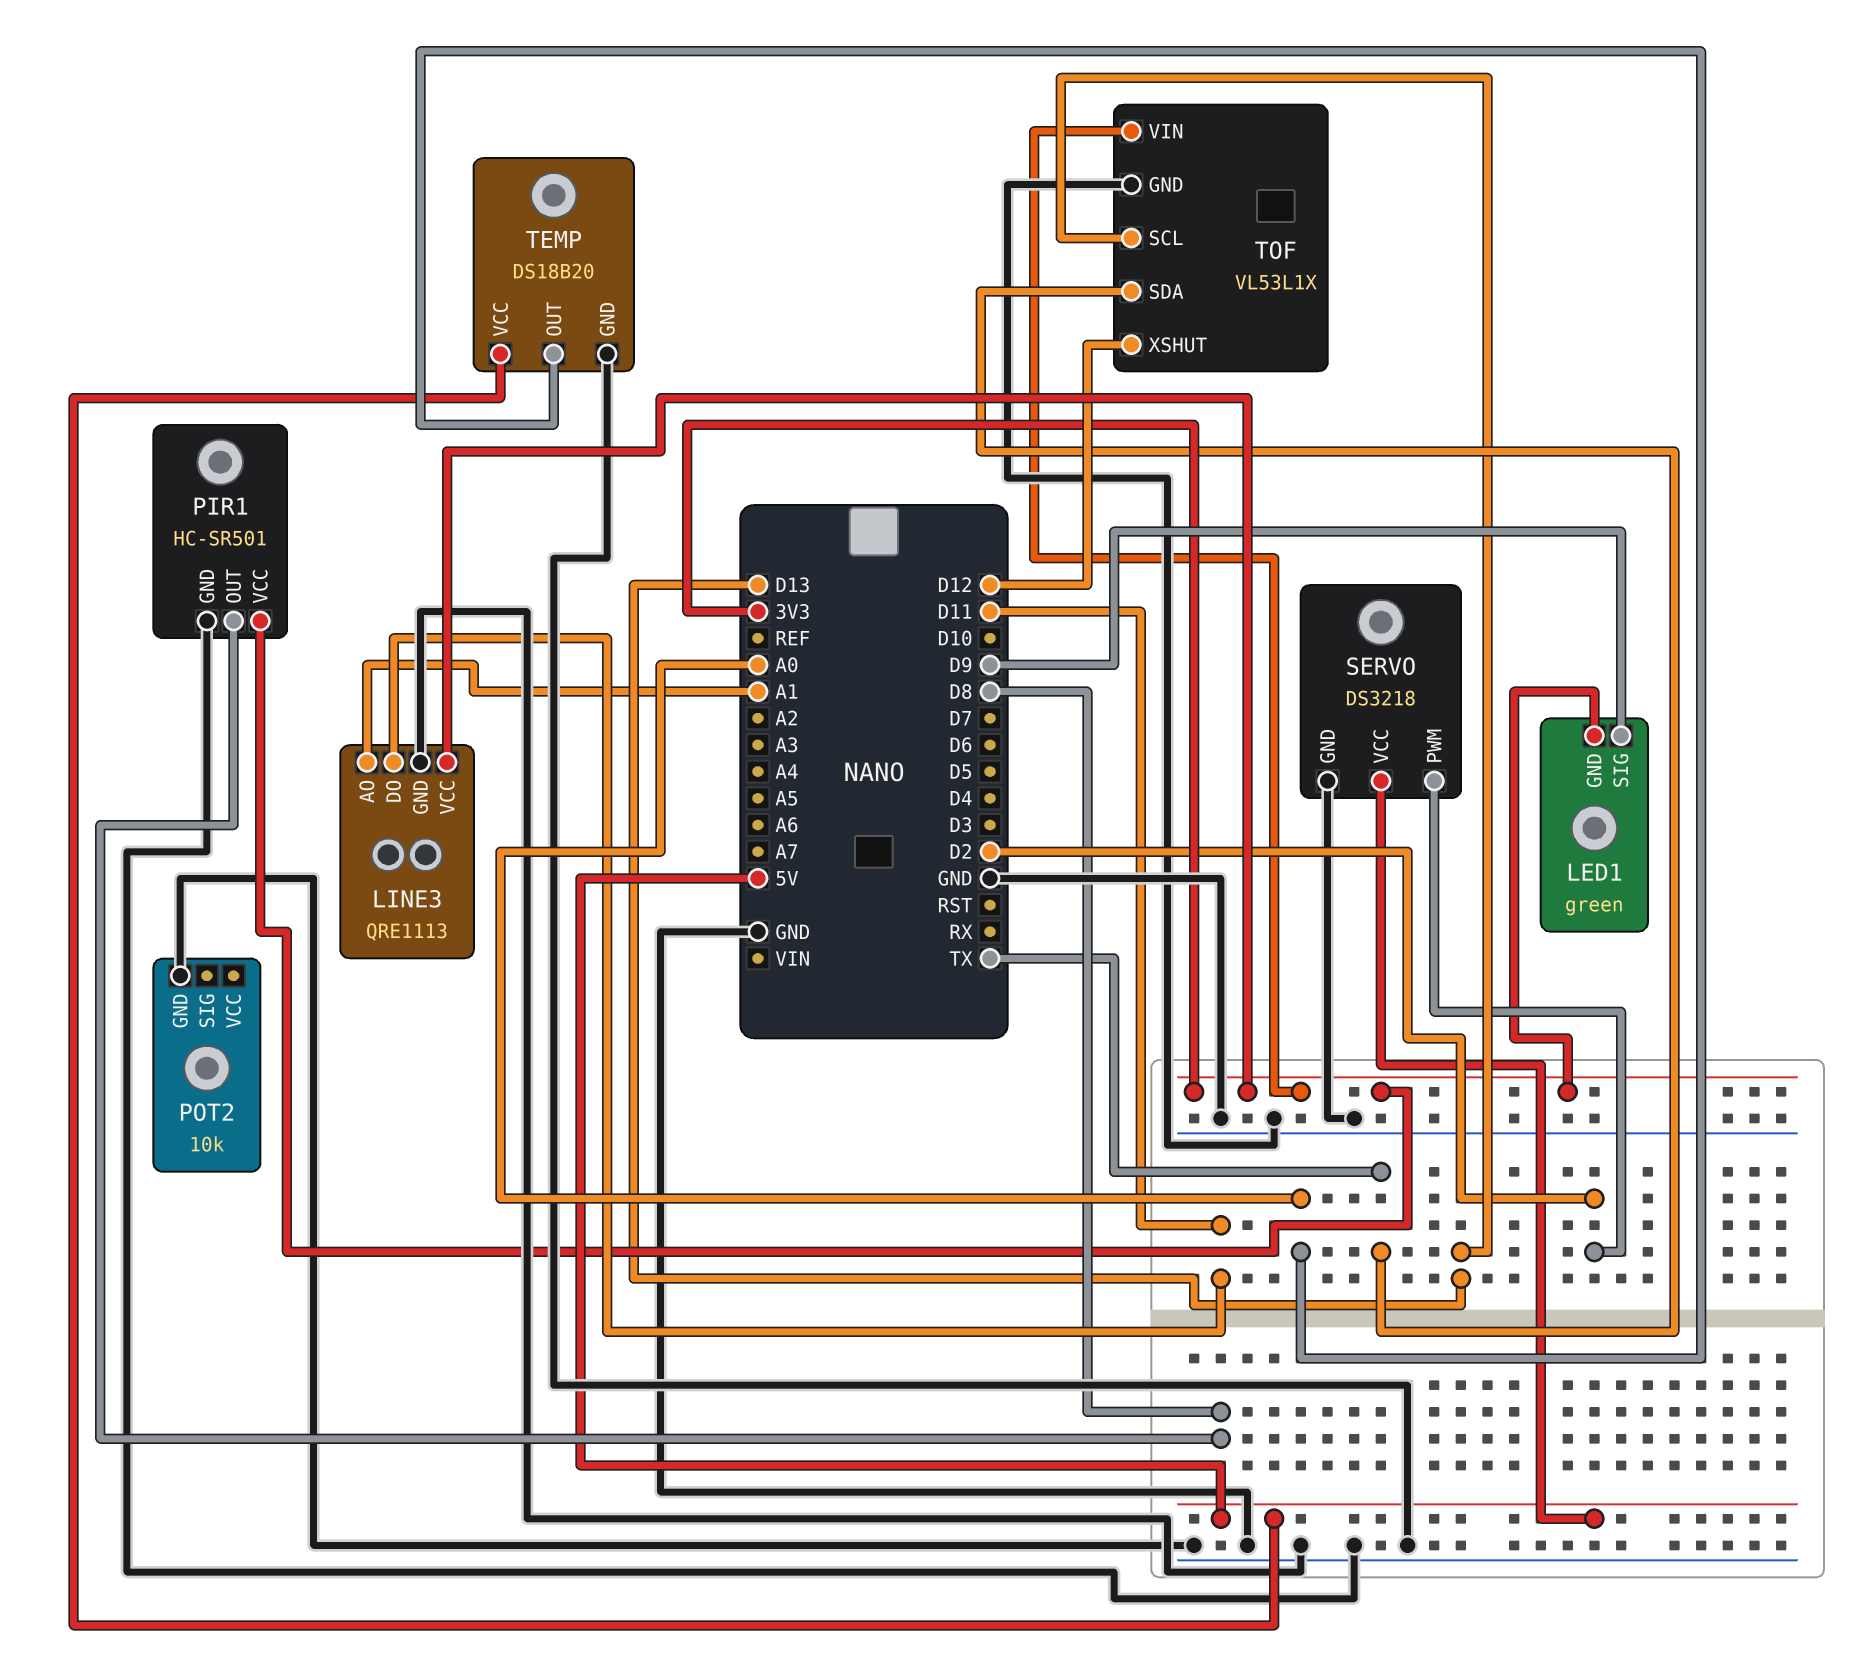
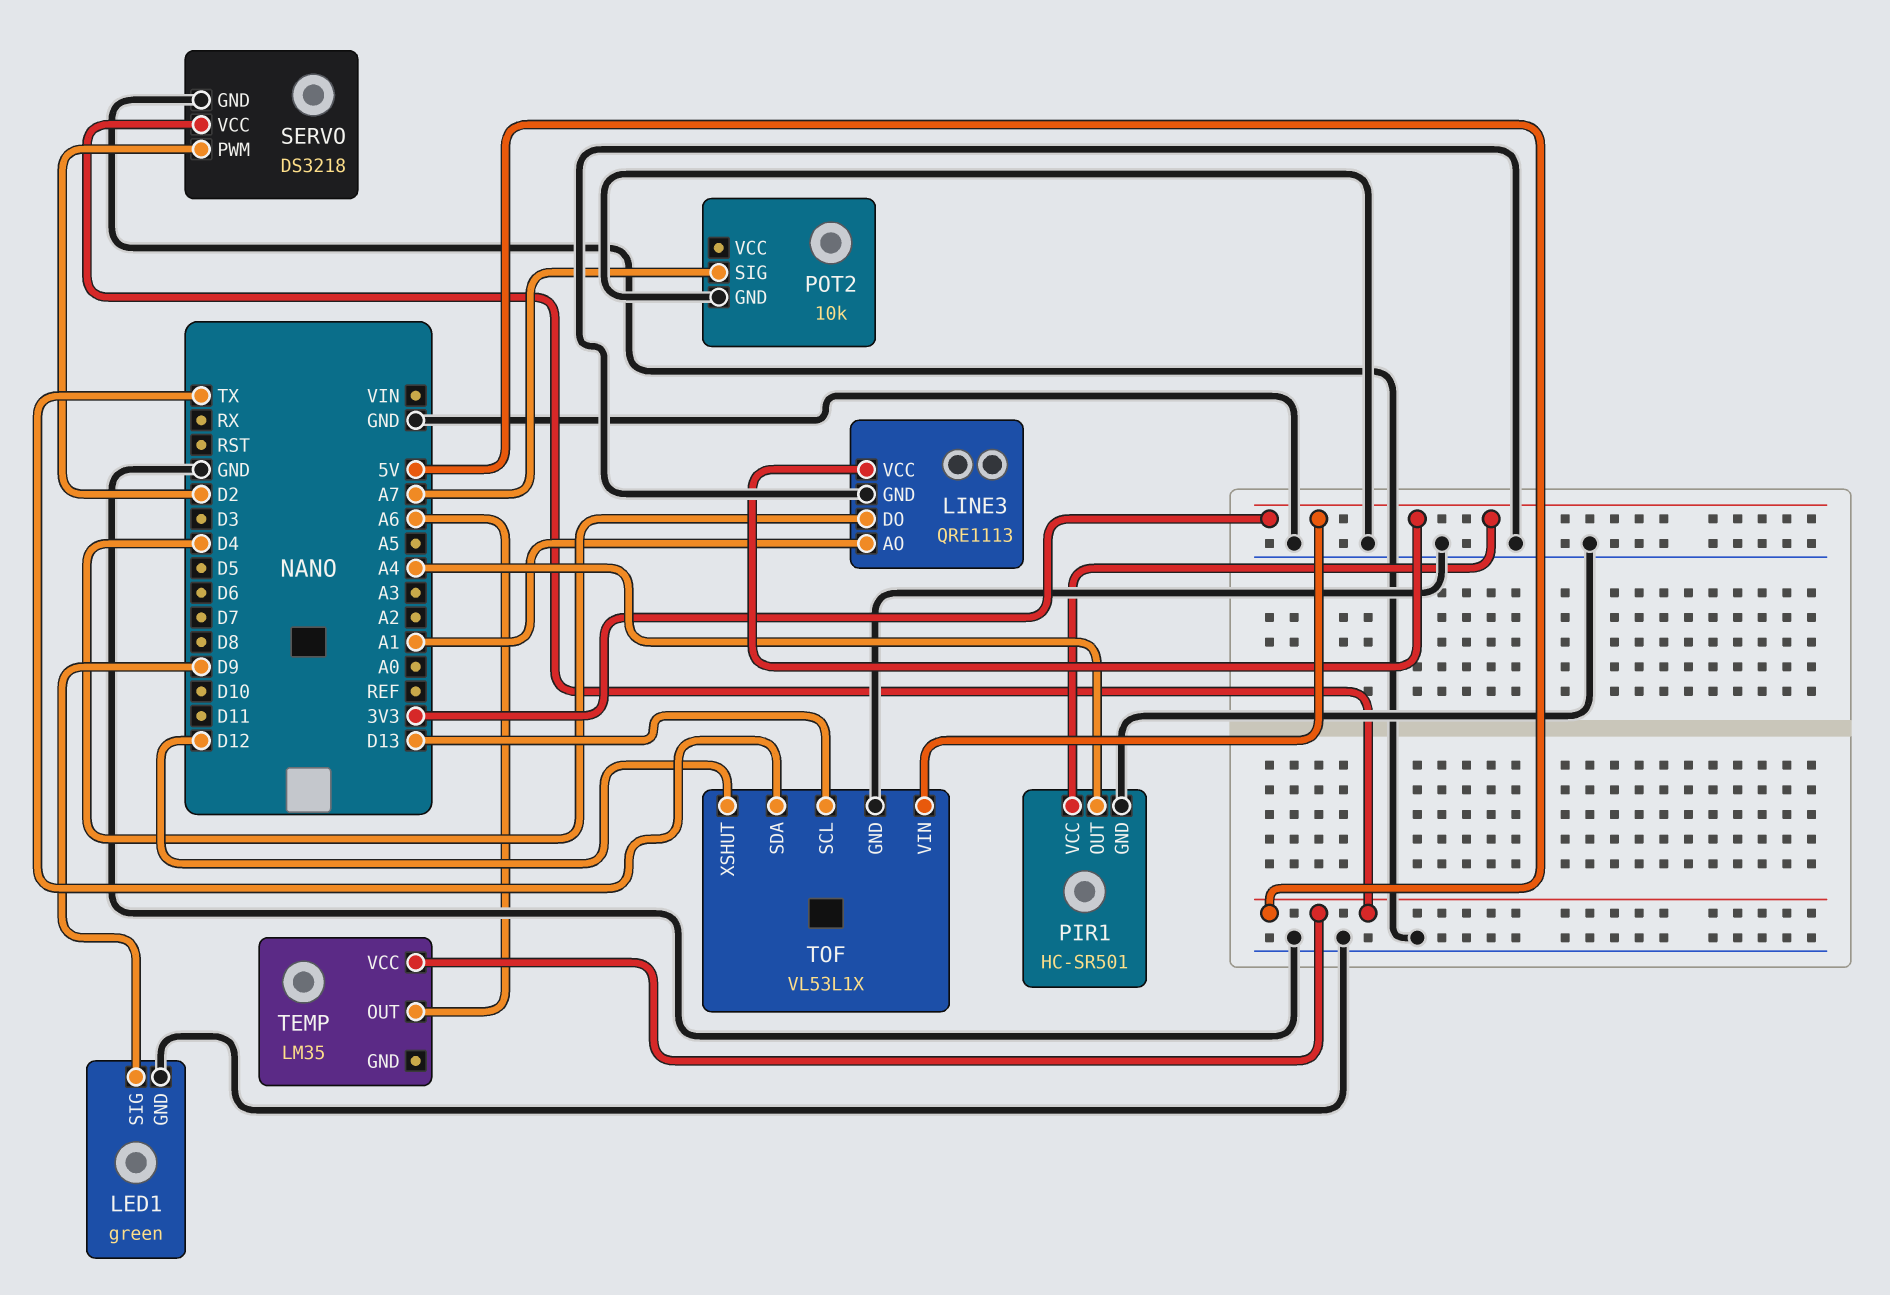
LED1 pin GND: 3V3 -> GND
LINE3 pin DO: D11 -> D4
PIR1 pin OUT: D8 -> A4
POT2 pin SIG: none -> A7
TEMP: DS18B20 -> LM35
TEMP pin GND: GND -> none
TEMP pin OUT: A0 -> A6

